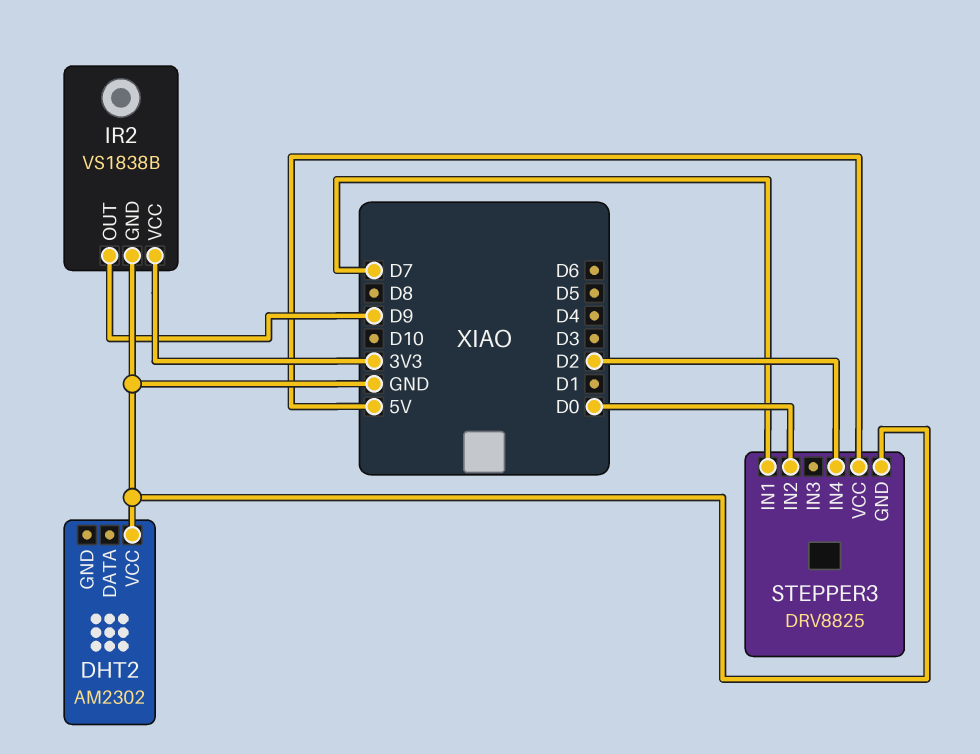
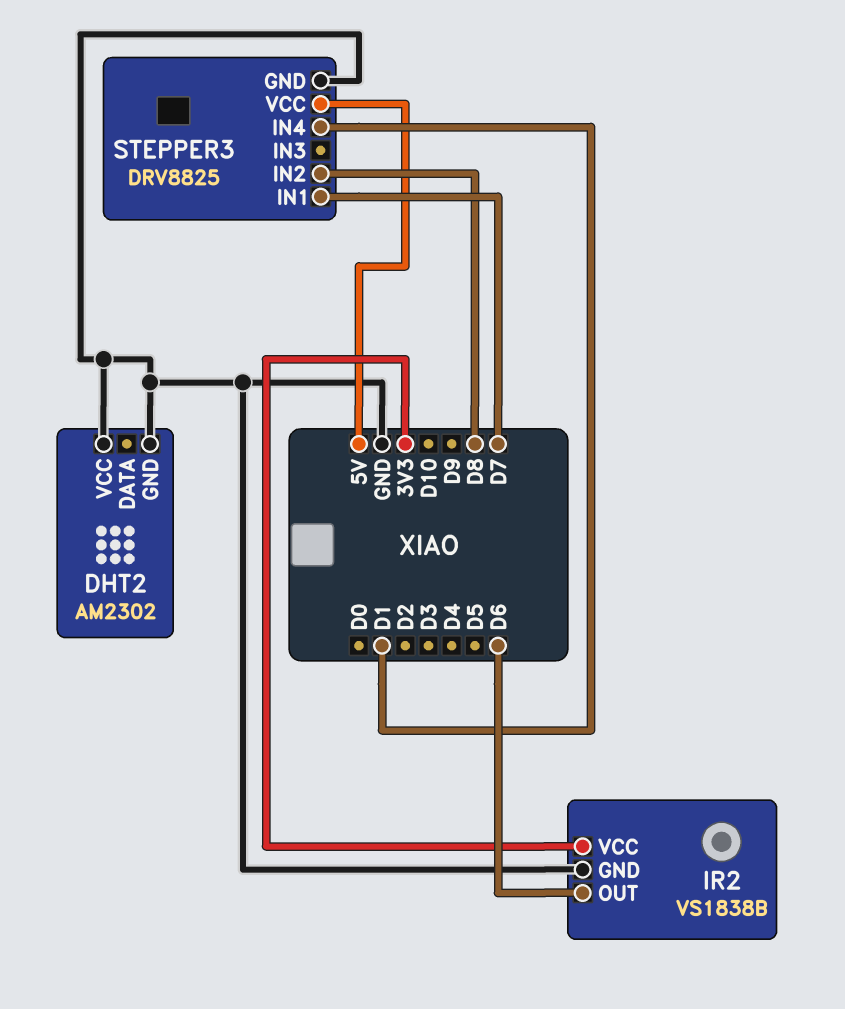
DHT2 pin GND: none -> GND
IR2 pin OUT: D9 -> D6
STEPPER3 pin IN2: D0 -> D8
STEPPER3 pin IN4: D2 -> D1

